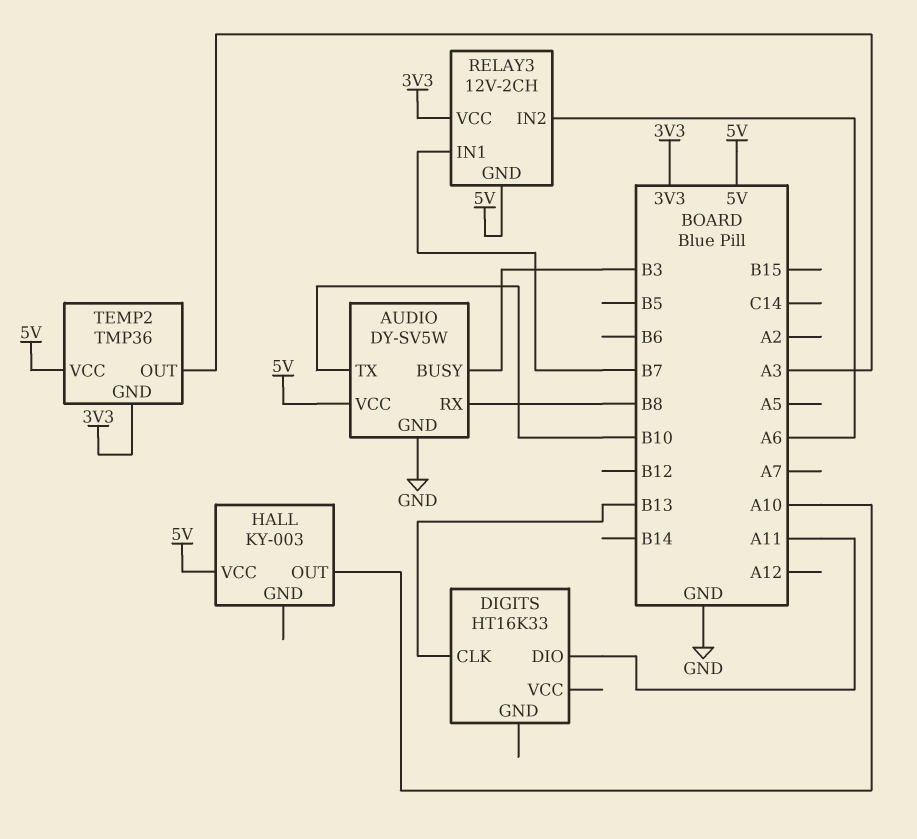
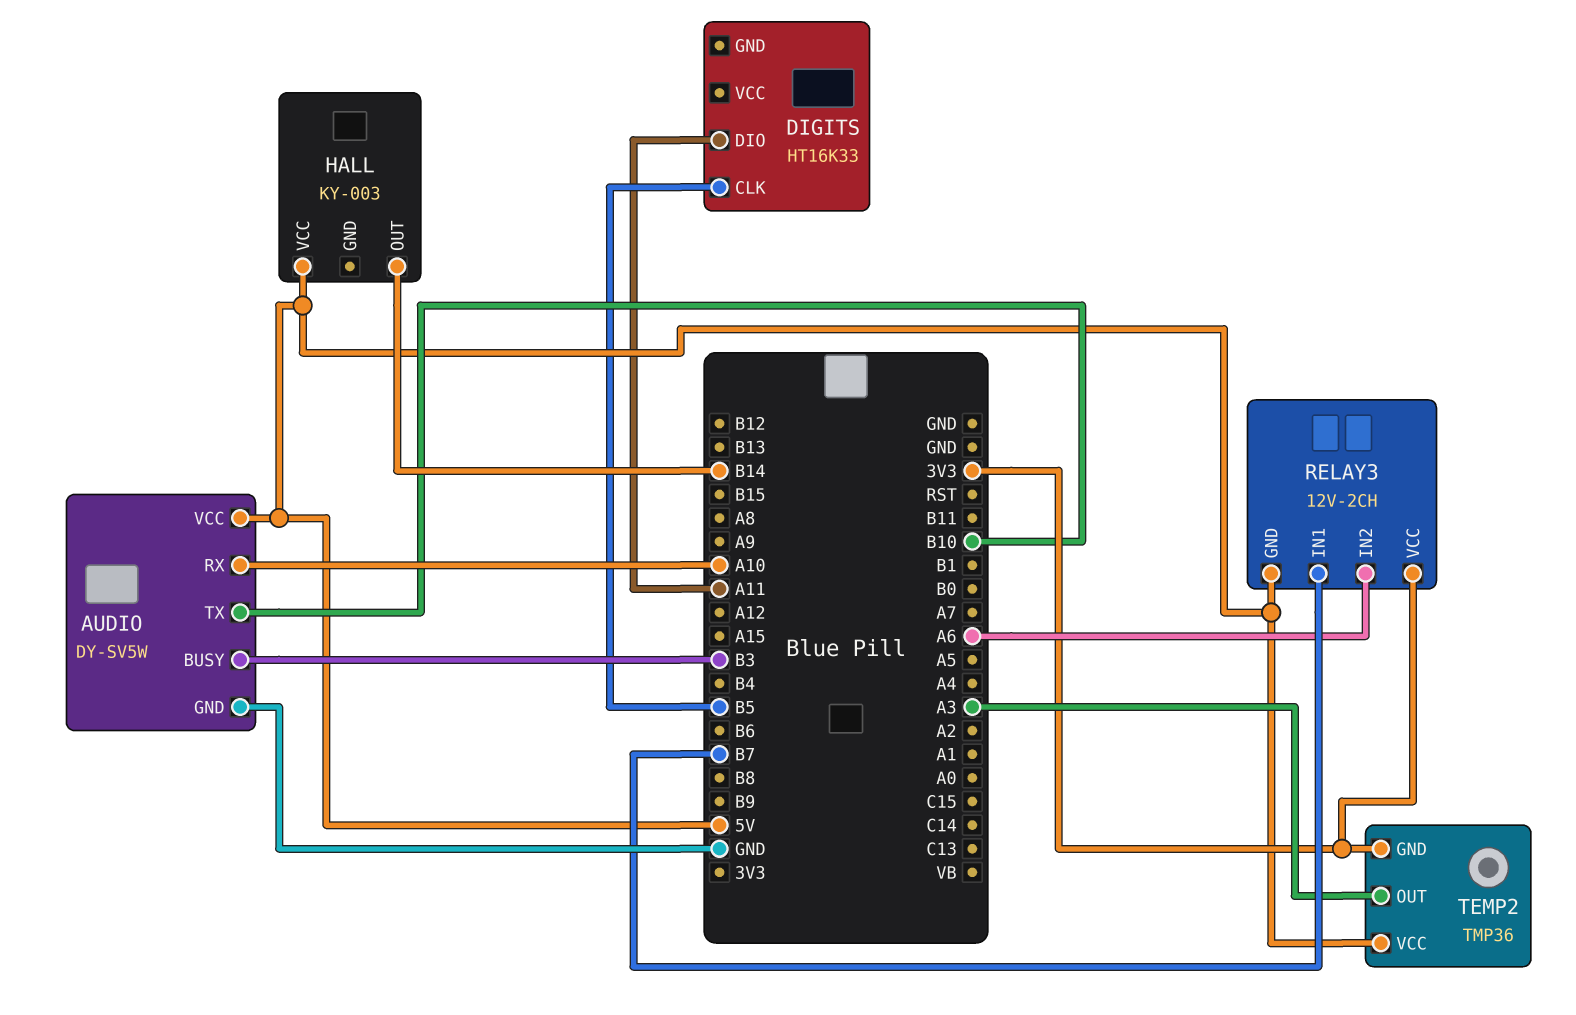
AUDIO pin RX: B8 -> A10
DIGITS pin CLK: B13 -> B5
HALL pin OUT: A10 -> B14

